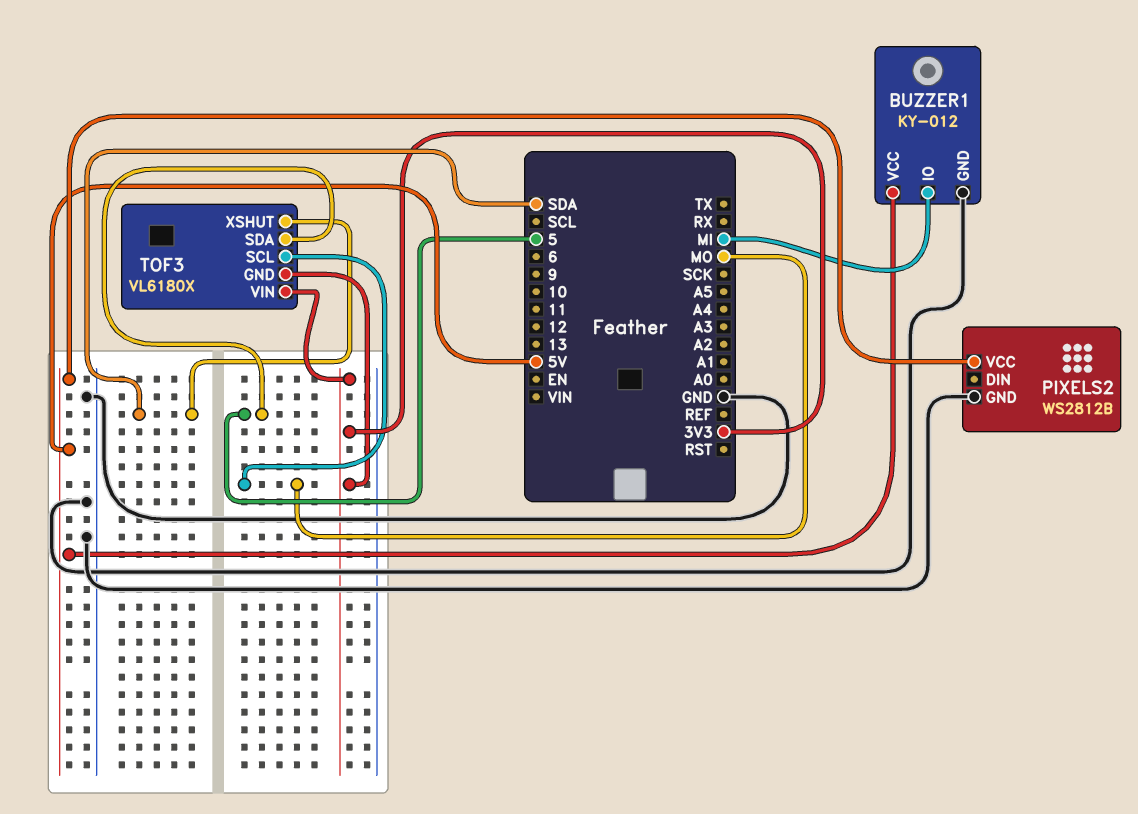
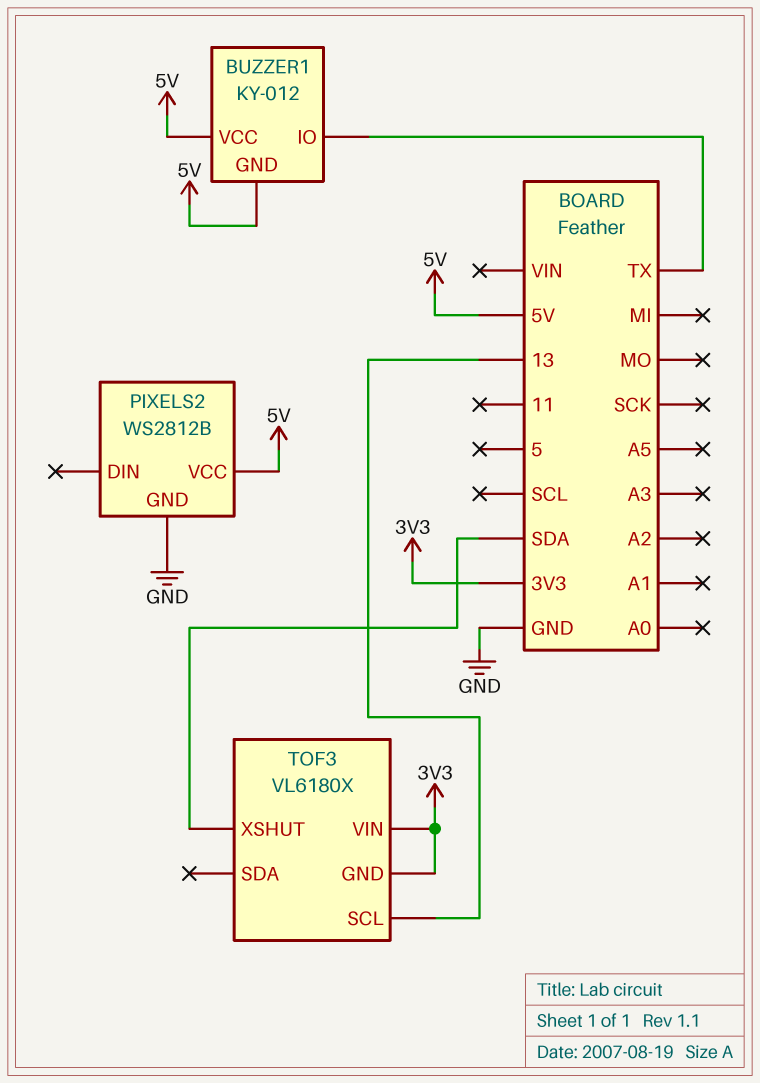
BUZZER1 pin GND: GND -> 5V
BUZZER1 pin IO: MI -> TX
TOF3 pin SCL: MO -> 13
TOF3 pin SDA: 5 -> none

